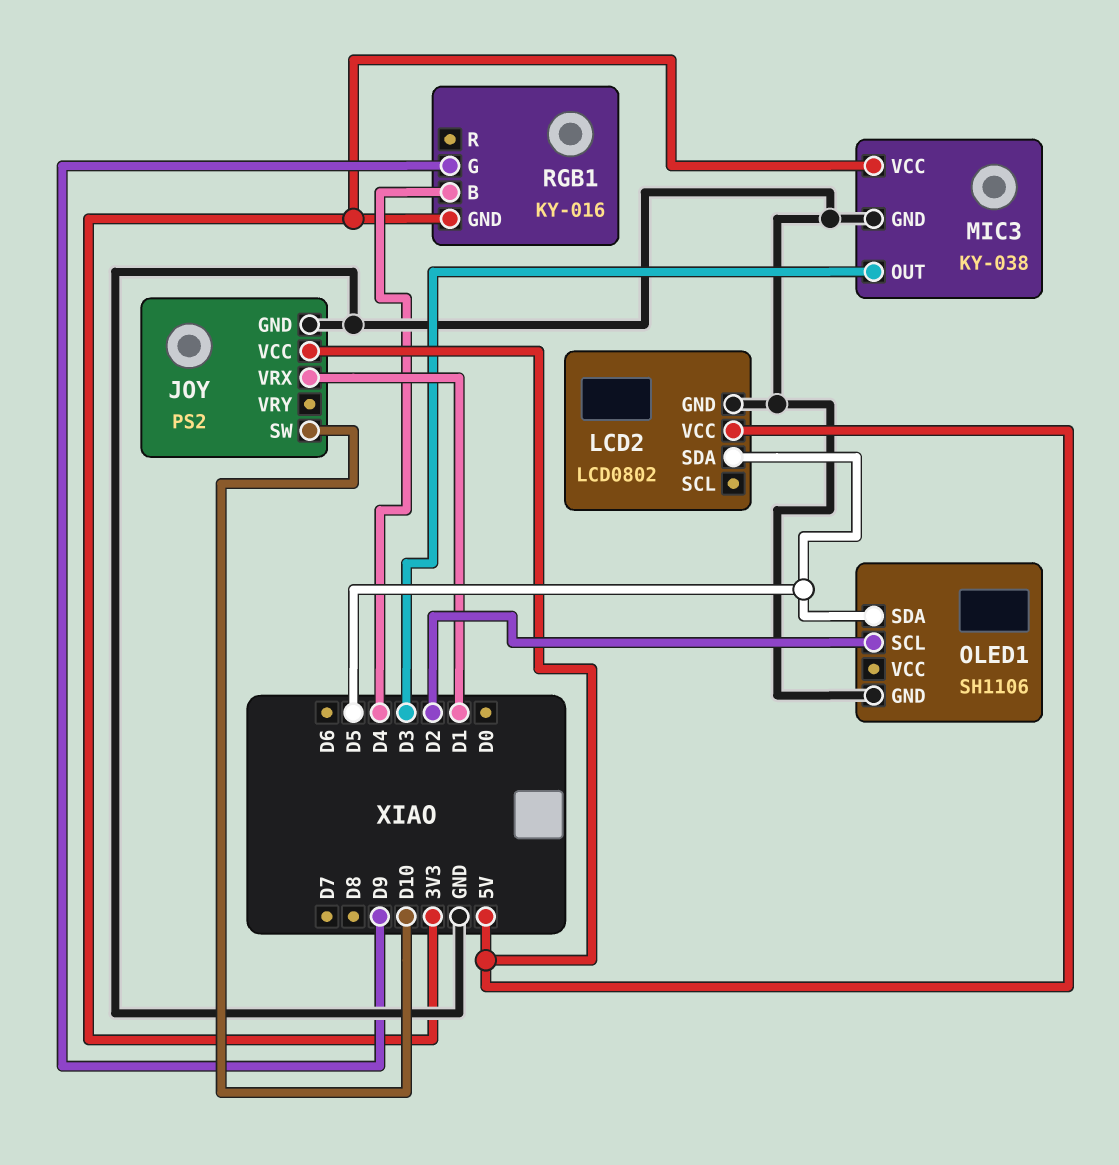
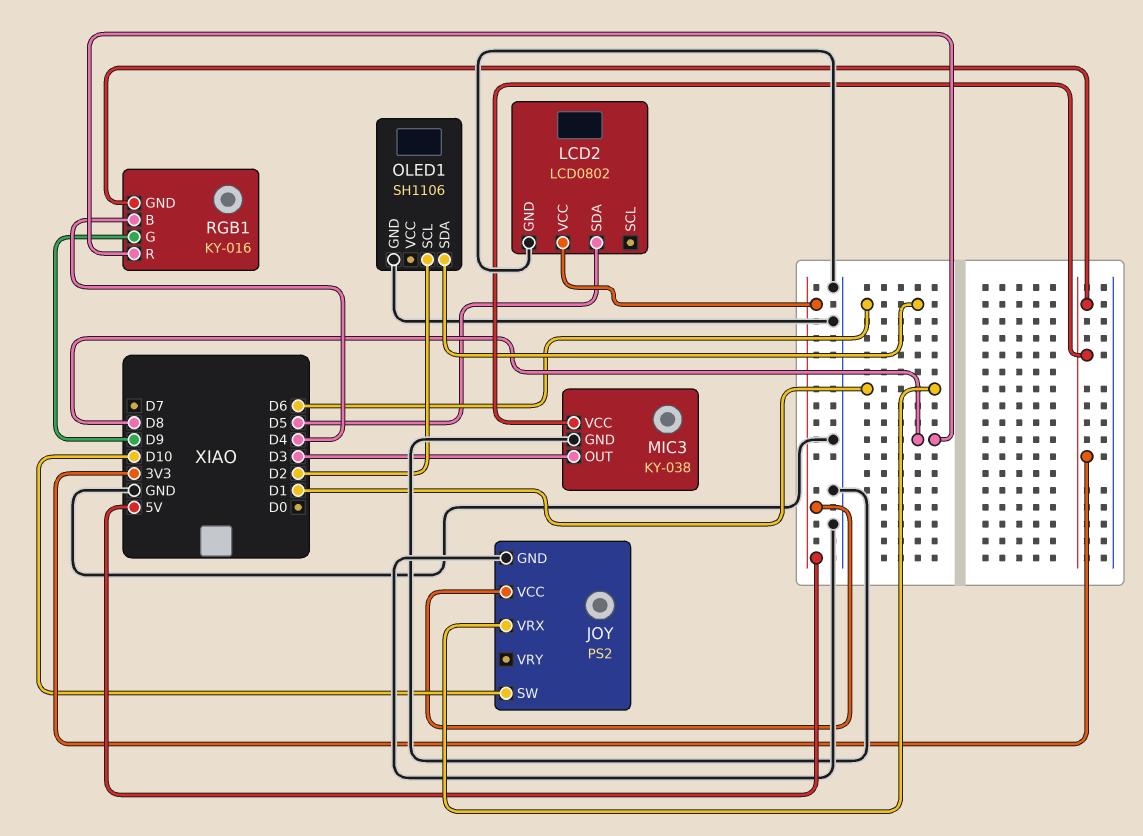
OLED1 pin SDA: D5 -> D6
RGB1 pin R: none -> D8

